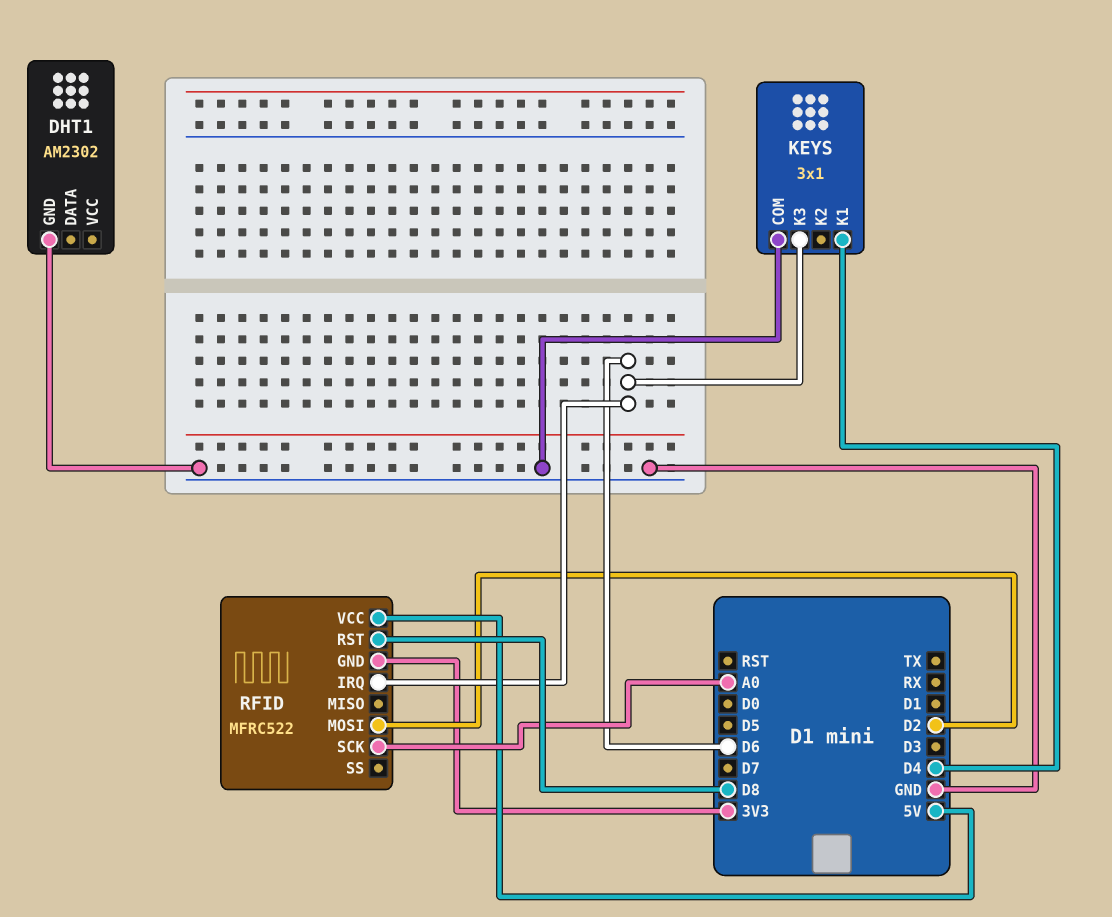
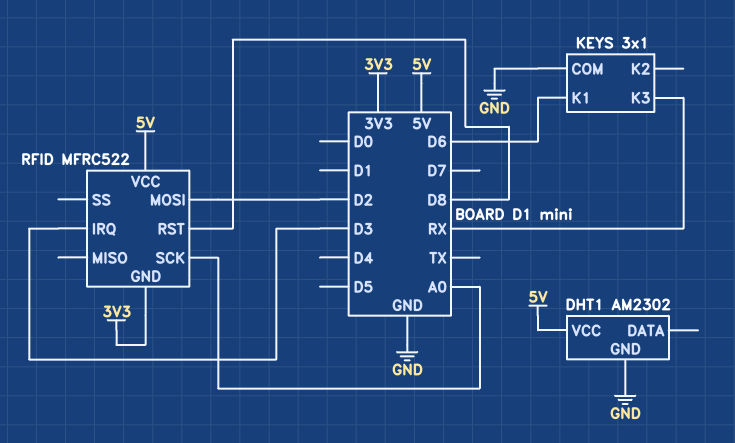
DHT1 pin VCC: none -> 5V
KEYS pin K1: D4 -> D6
KEYS pin K3: D6 -> RX
RFID pin IRQ: D6 -> D3

